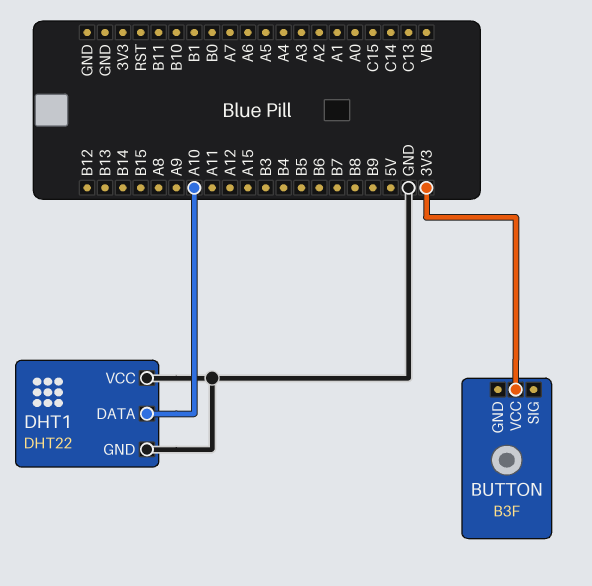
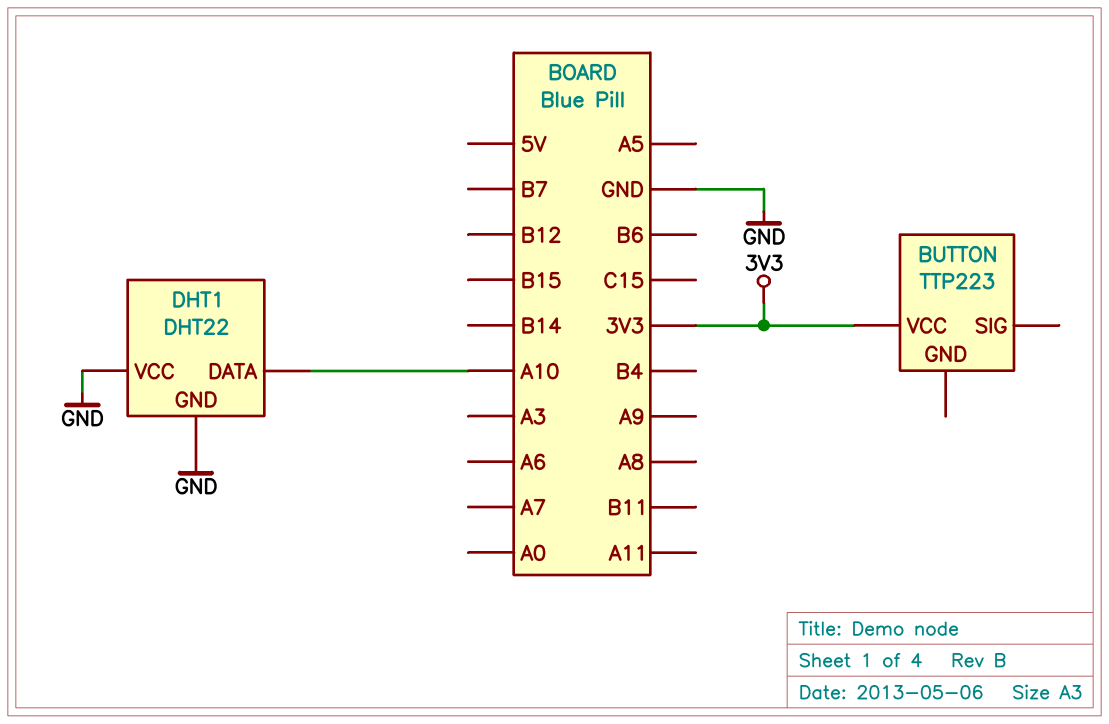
BUTTON: B3F -> TTP223

